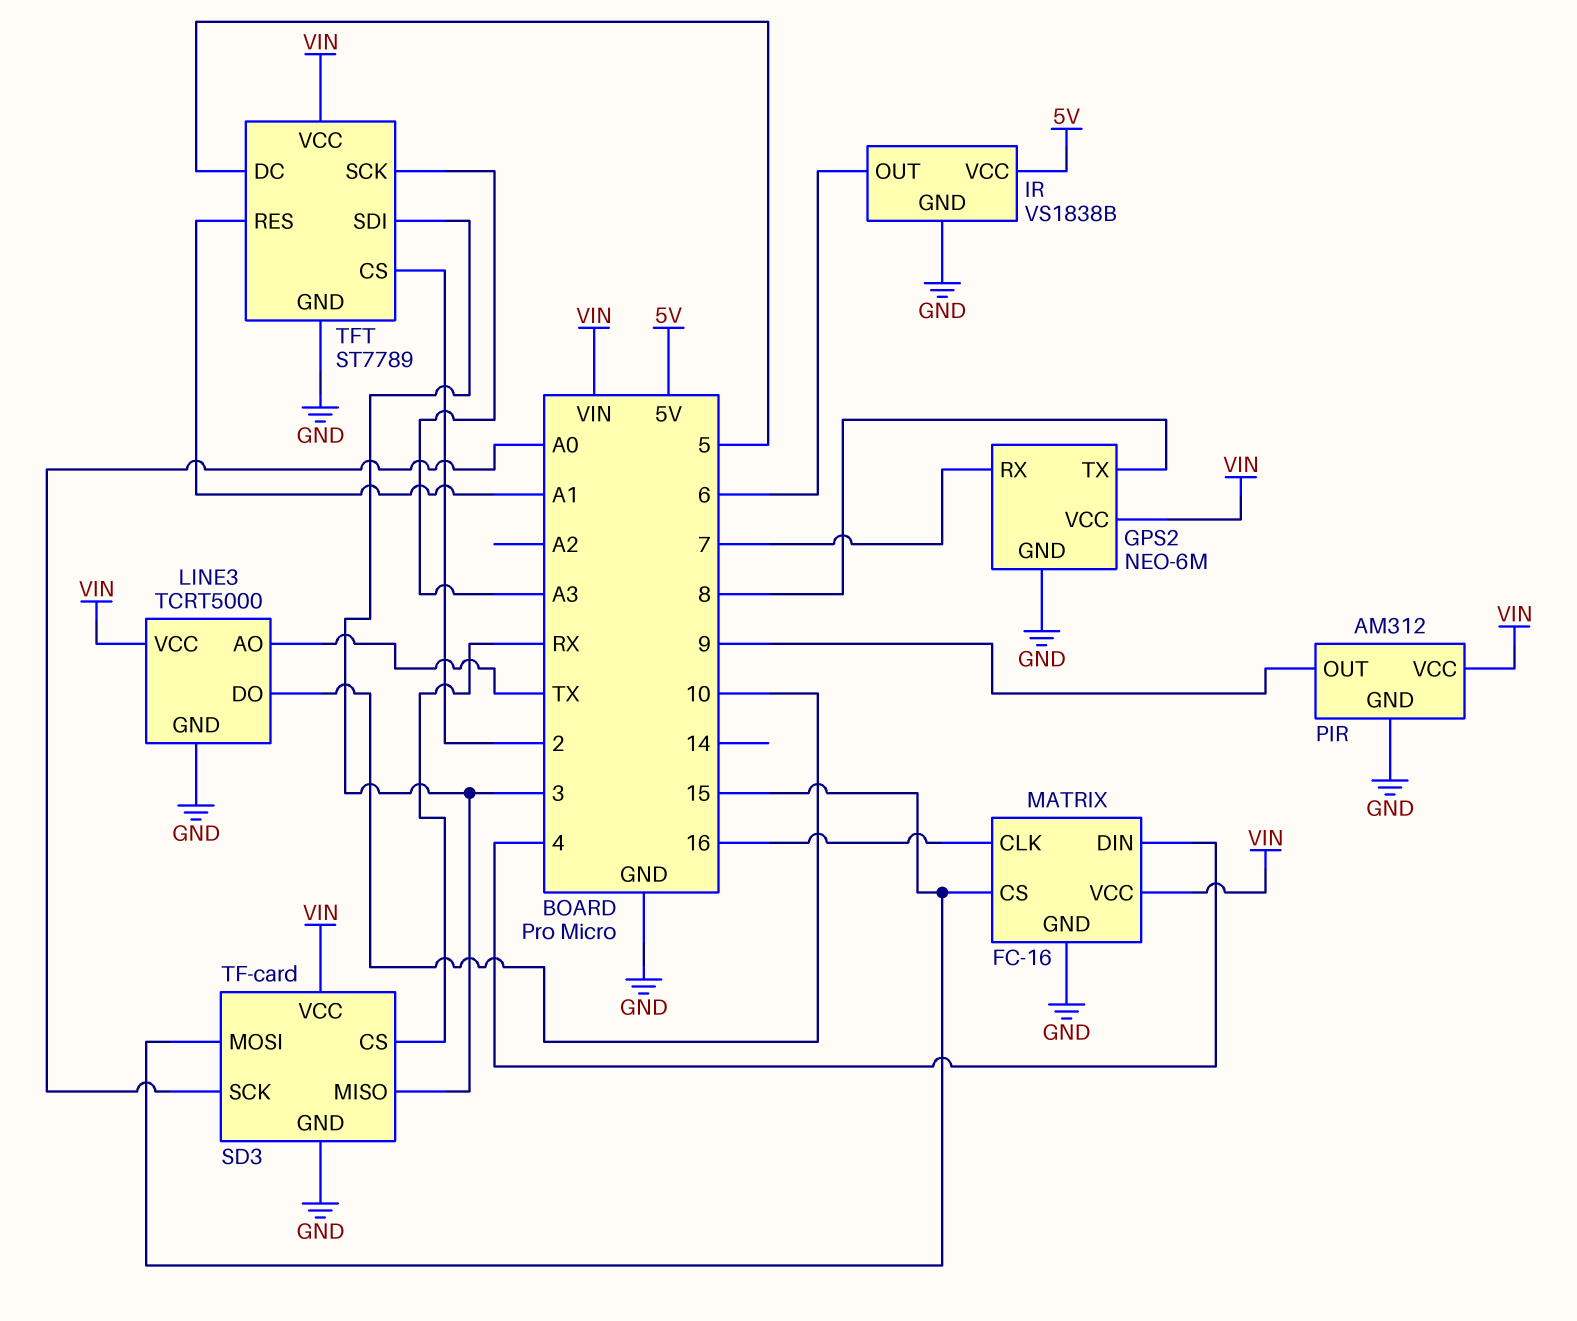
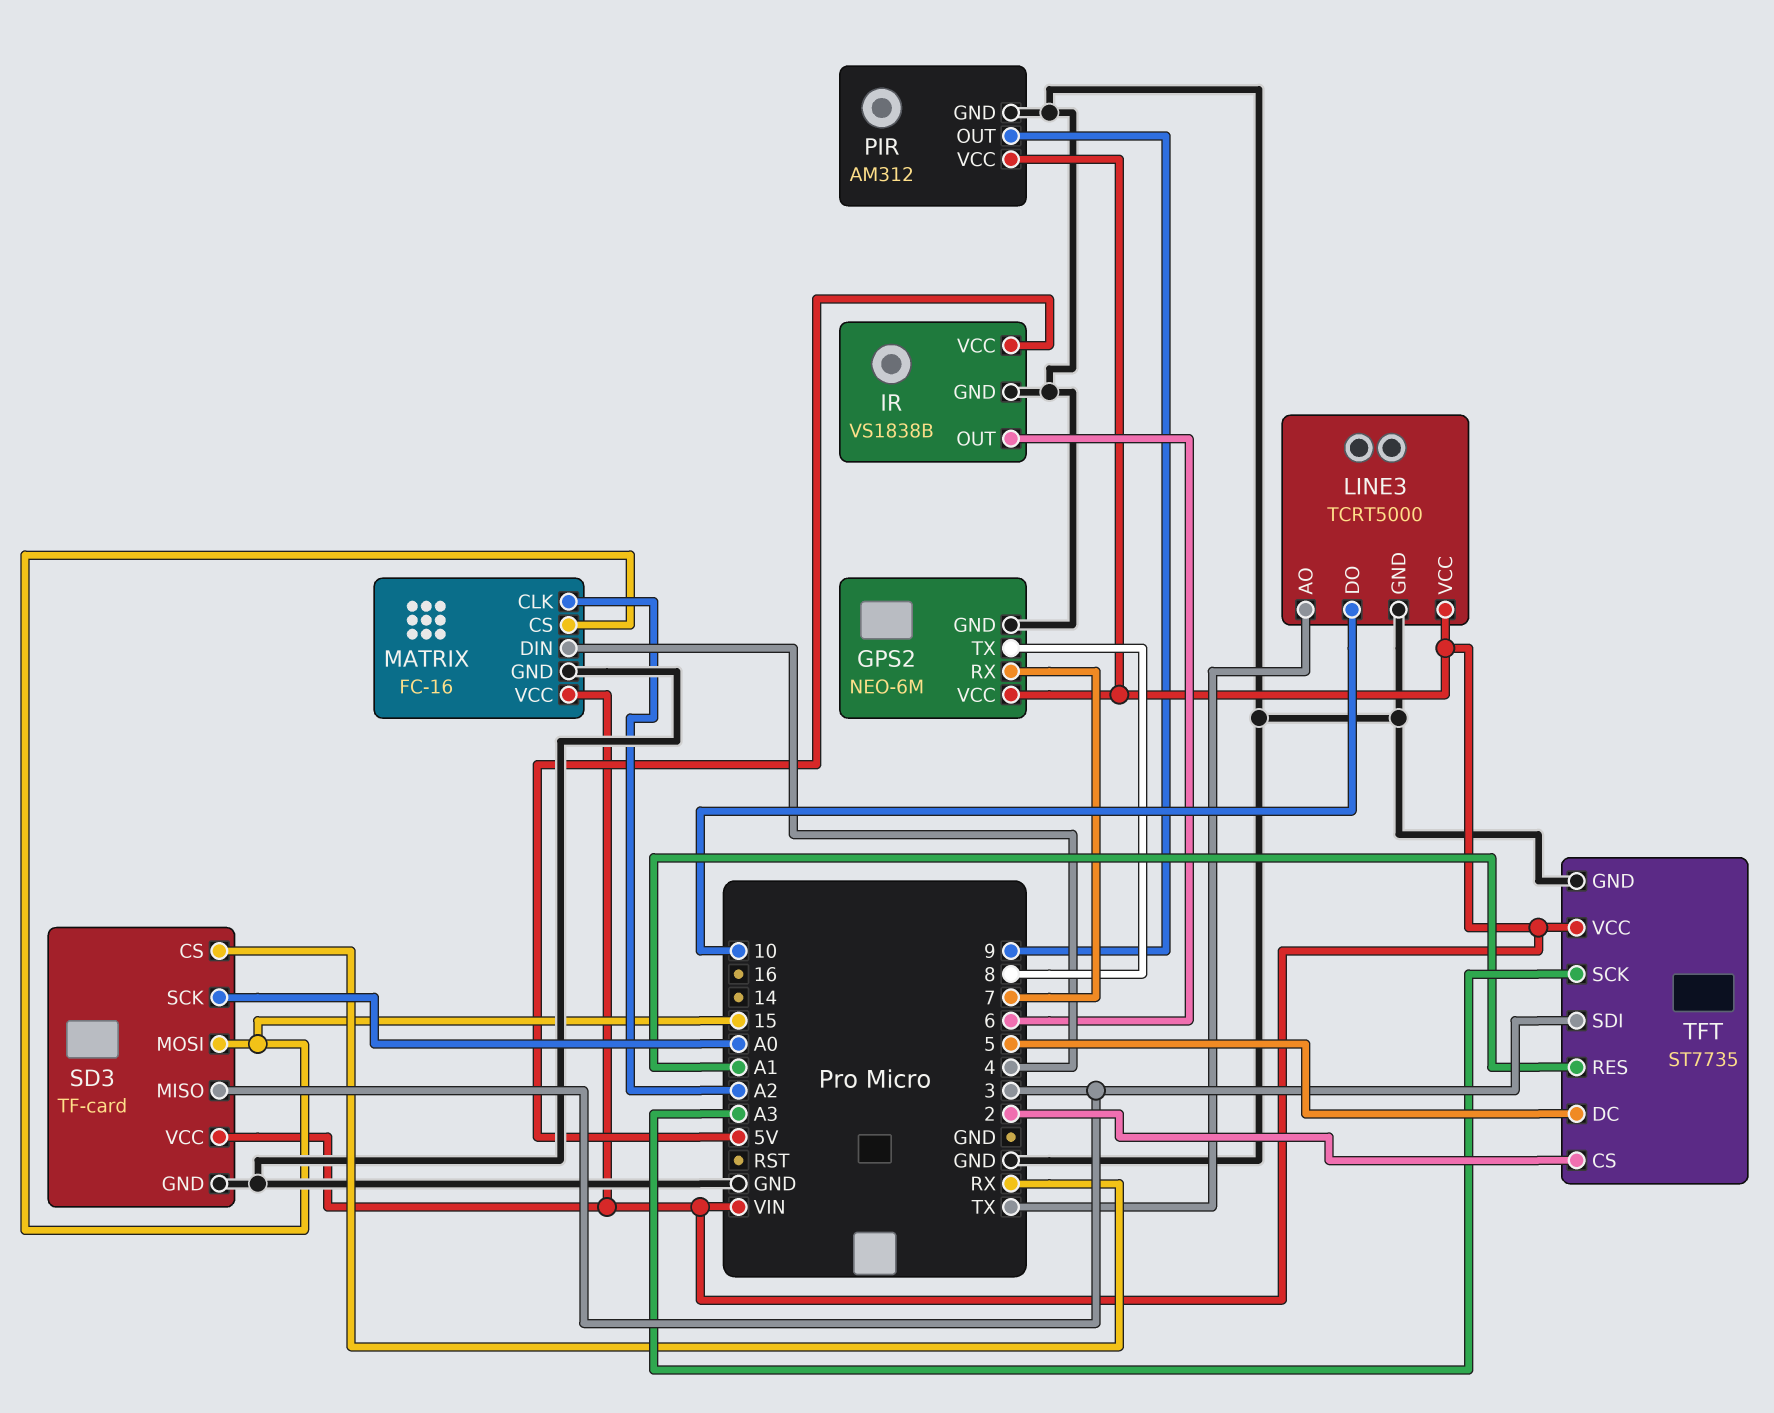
MATRIX pin CLK: 16 -> A2
TFT: ST7789 -> ST7735

